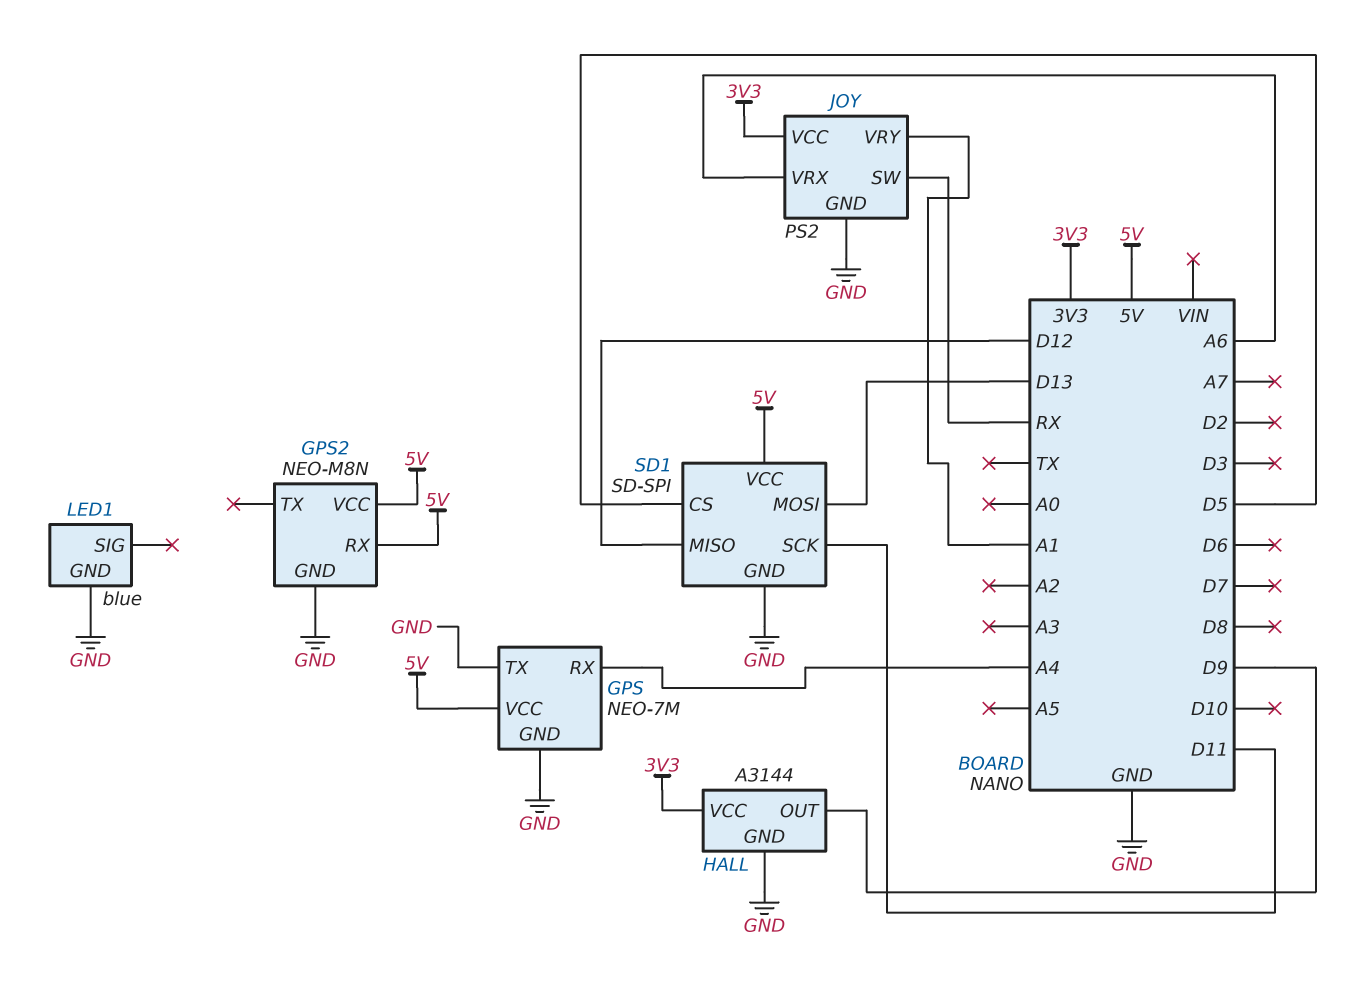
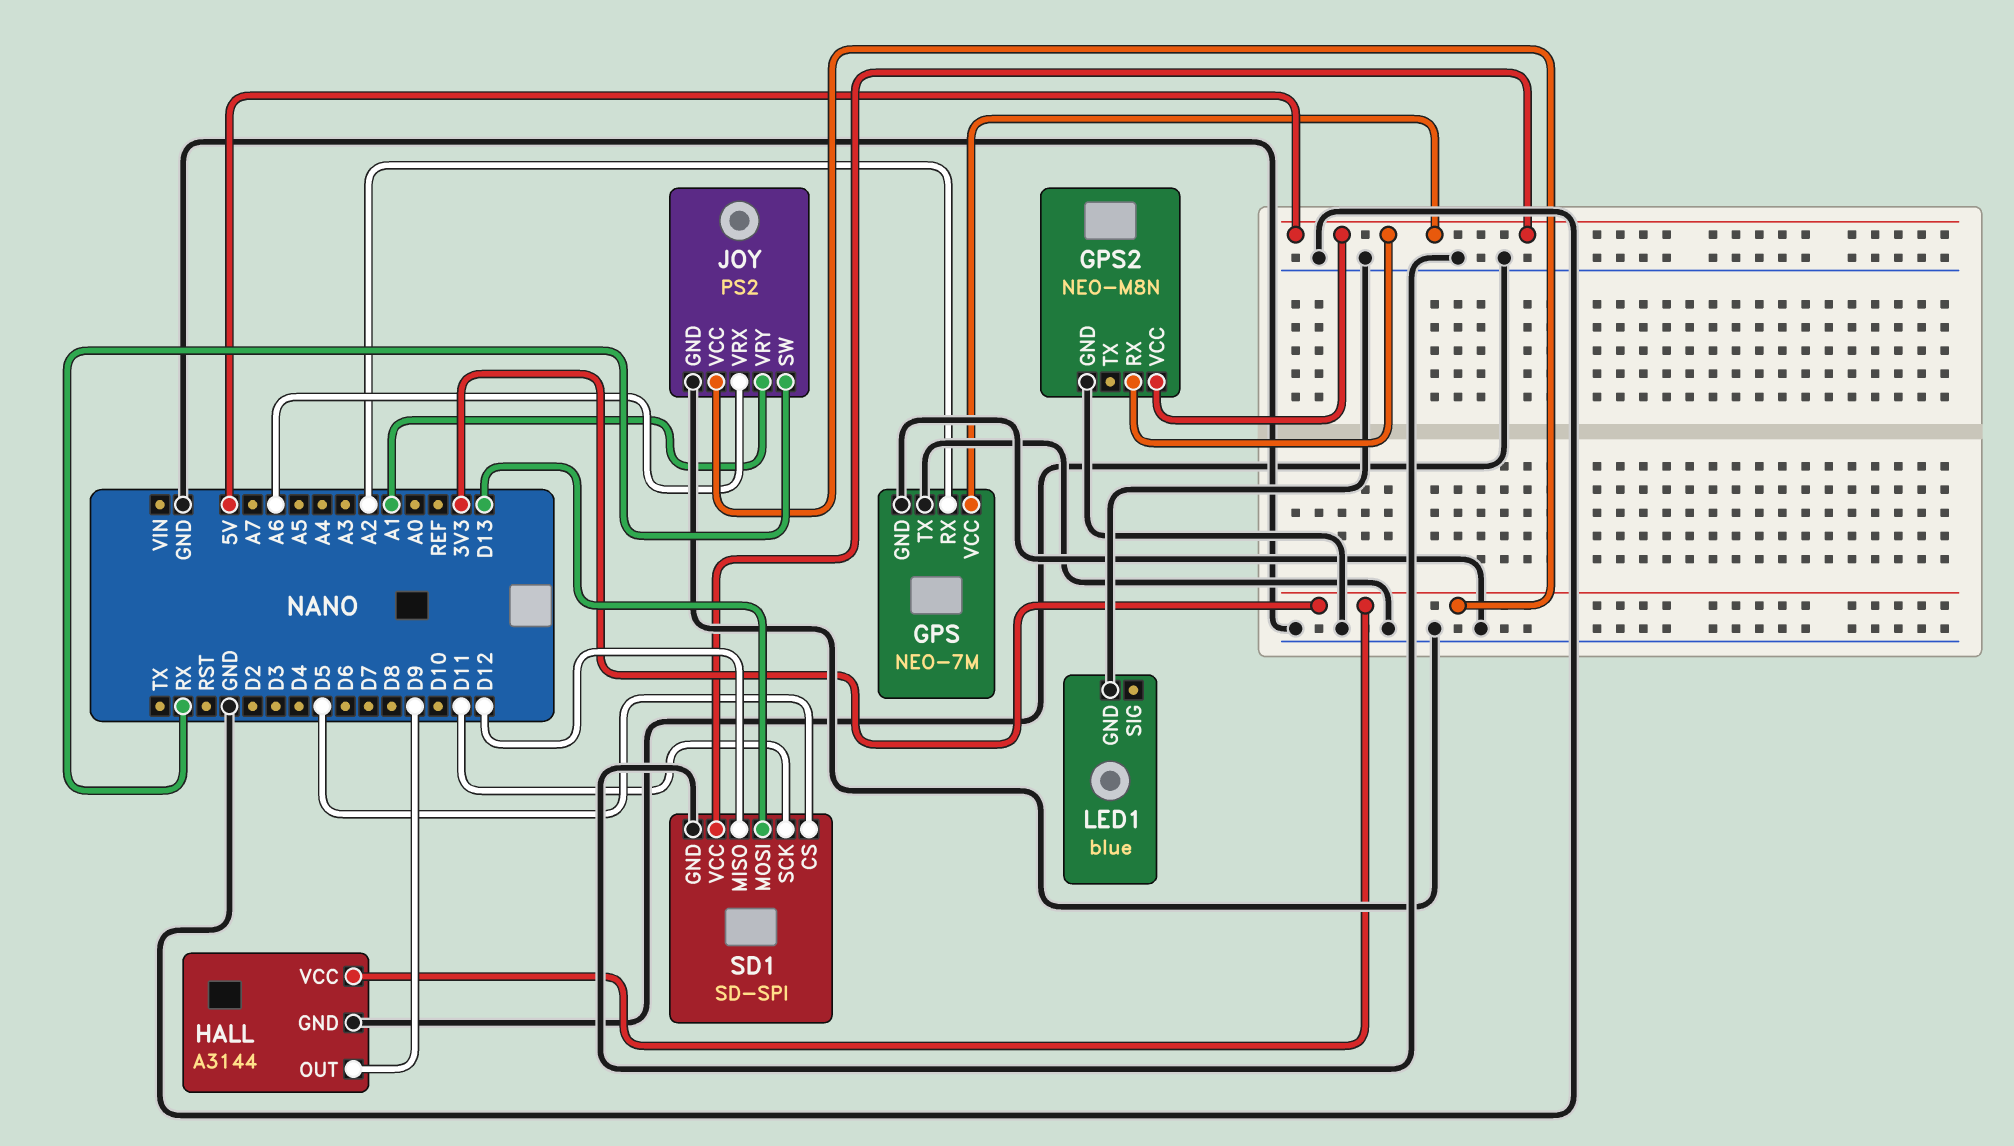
GPS pin RX: A4 -> A2

